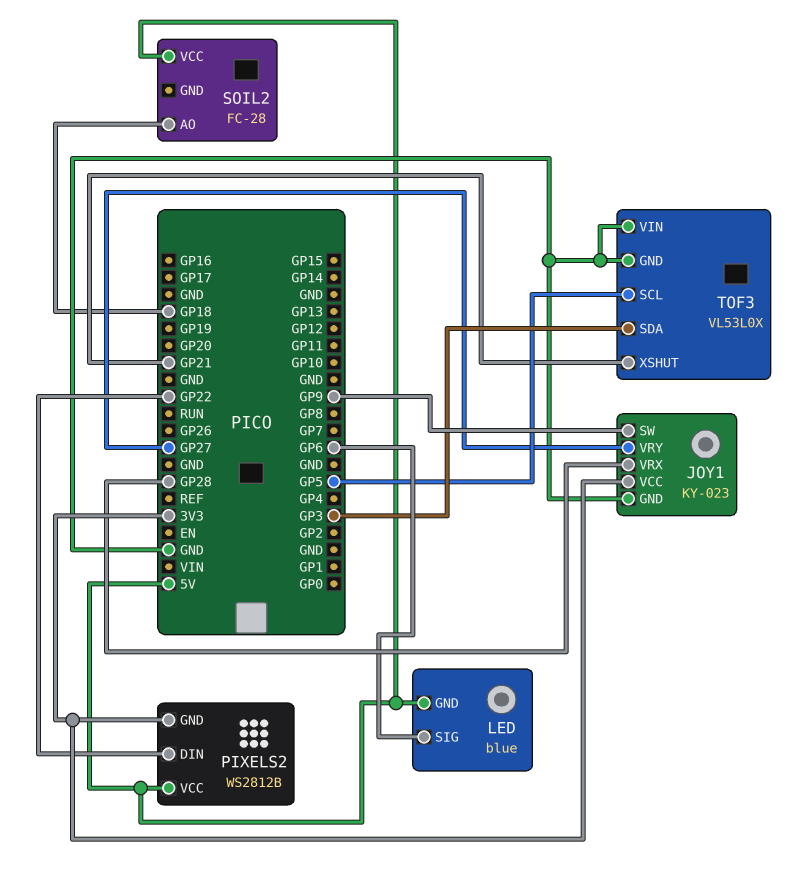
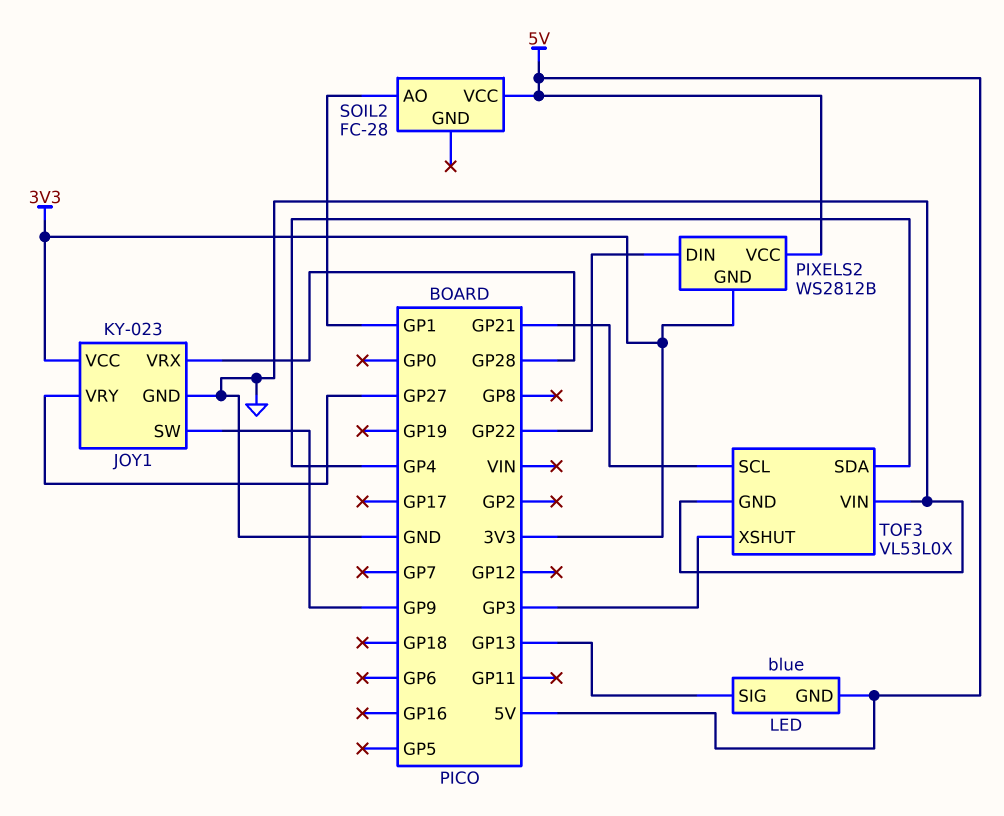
LED pin SIG: GP6 -> GP13
SOIL2 pin AO: GP18 -> GP1
TOF3 pin SCL: GP5 -> GP21
TOF3 pin SDA: GP3 -> GP4
TOF3 pin XSHUT: GP21 -> GP3

